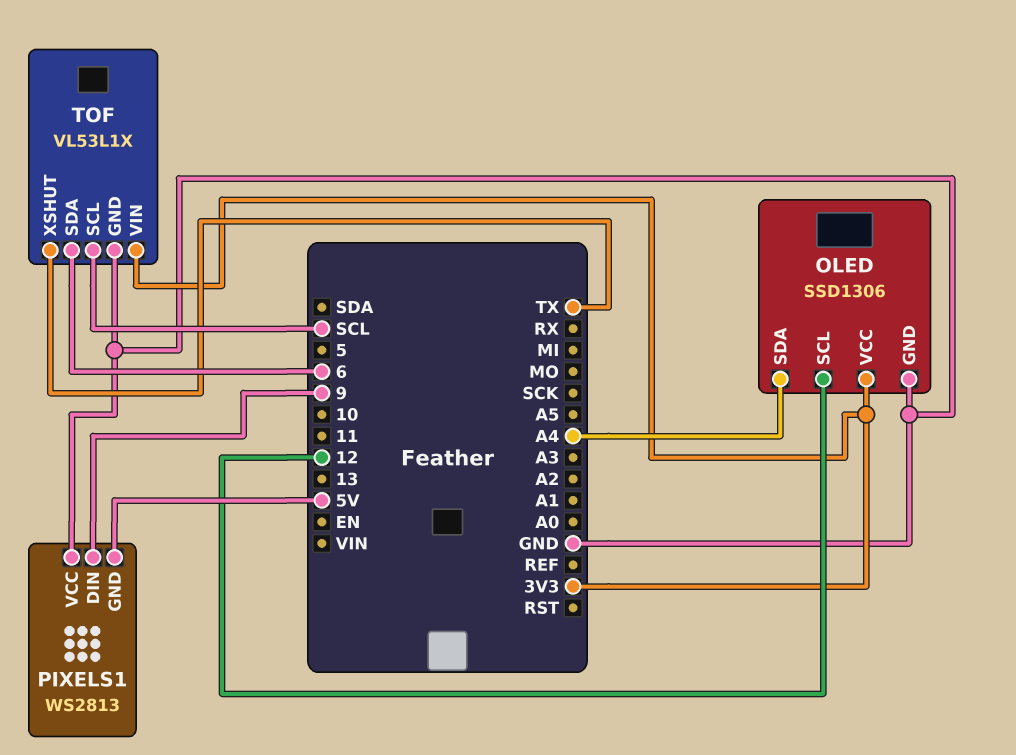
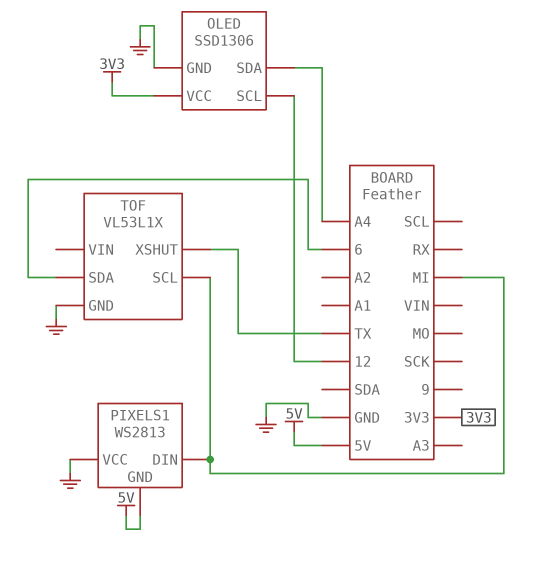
PIXELS1 pin DIN: 9 -> MI
TOF pin SCL: SCL -> MI
TOF pin VIN: 3V3 -> none

